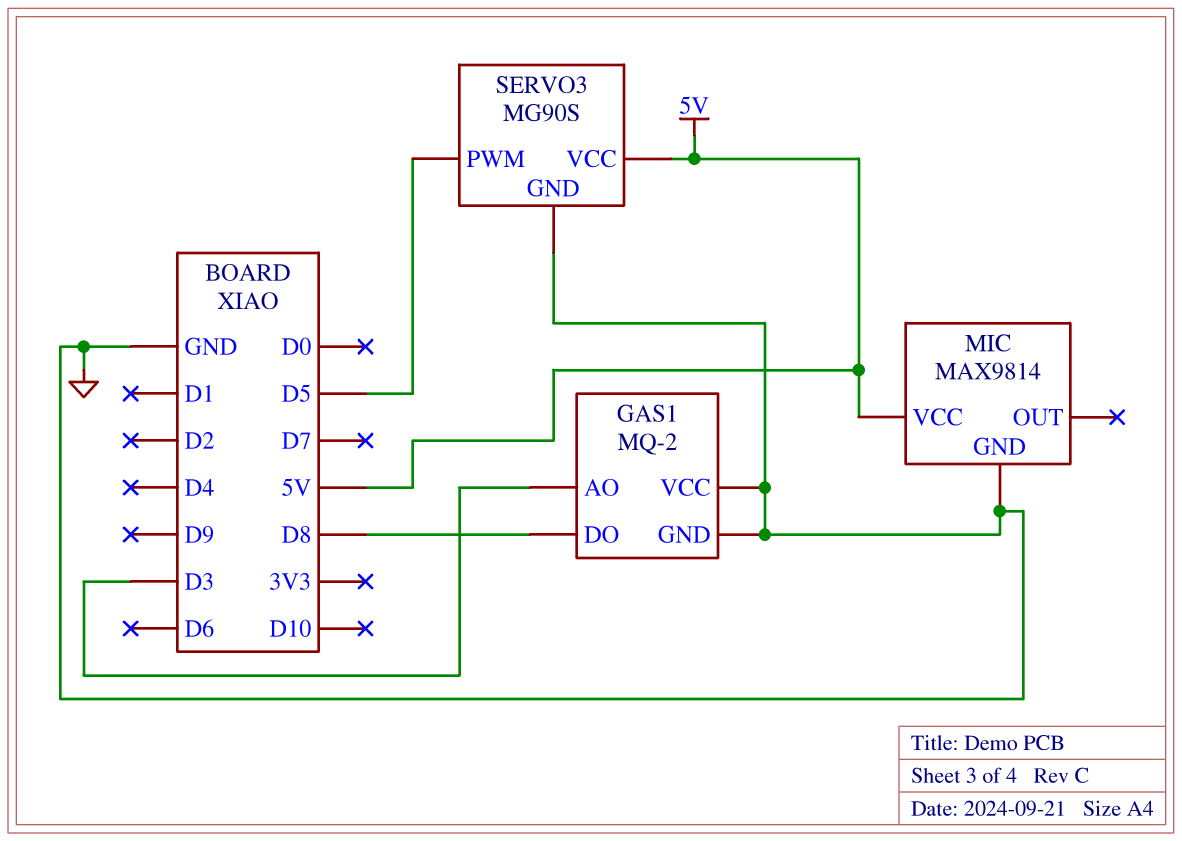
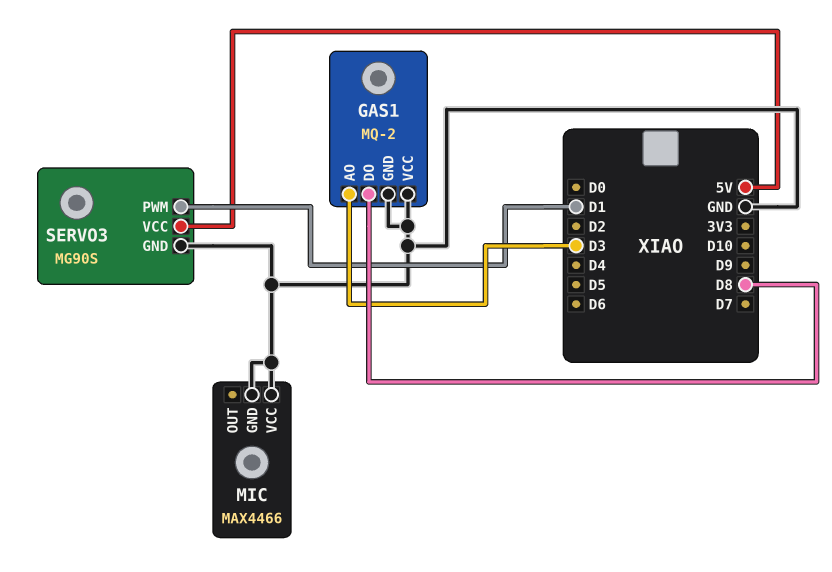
MIC: MAX9814 -> MAX4466
MIC pin VCC: 5V -> GND
SERVO3 pin PWM: D5 -> D1

